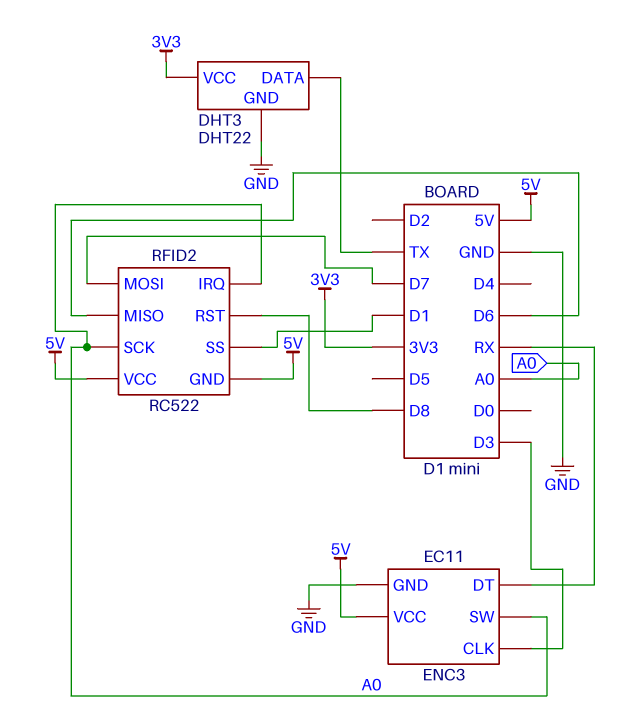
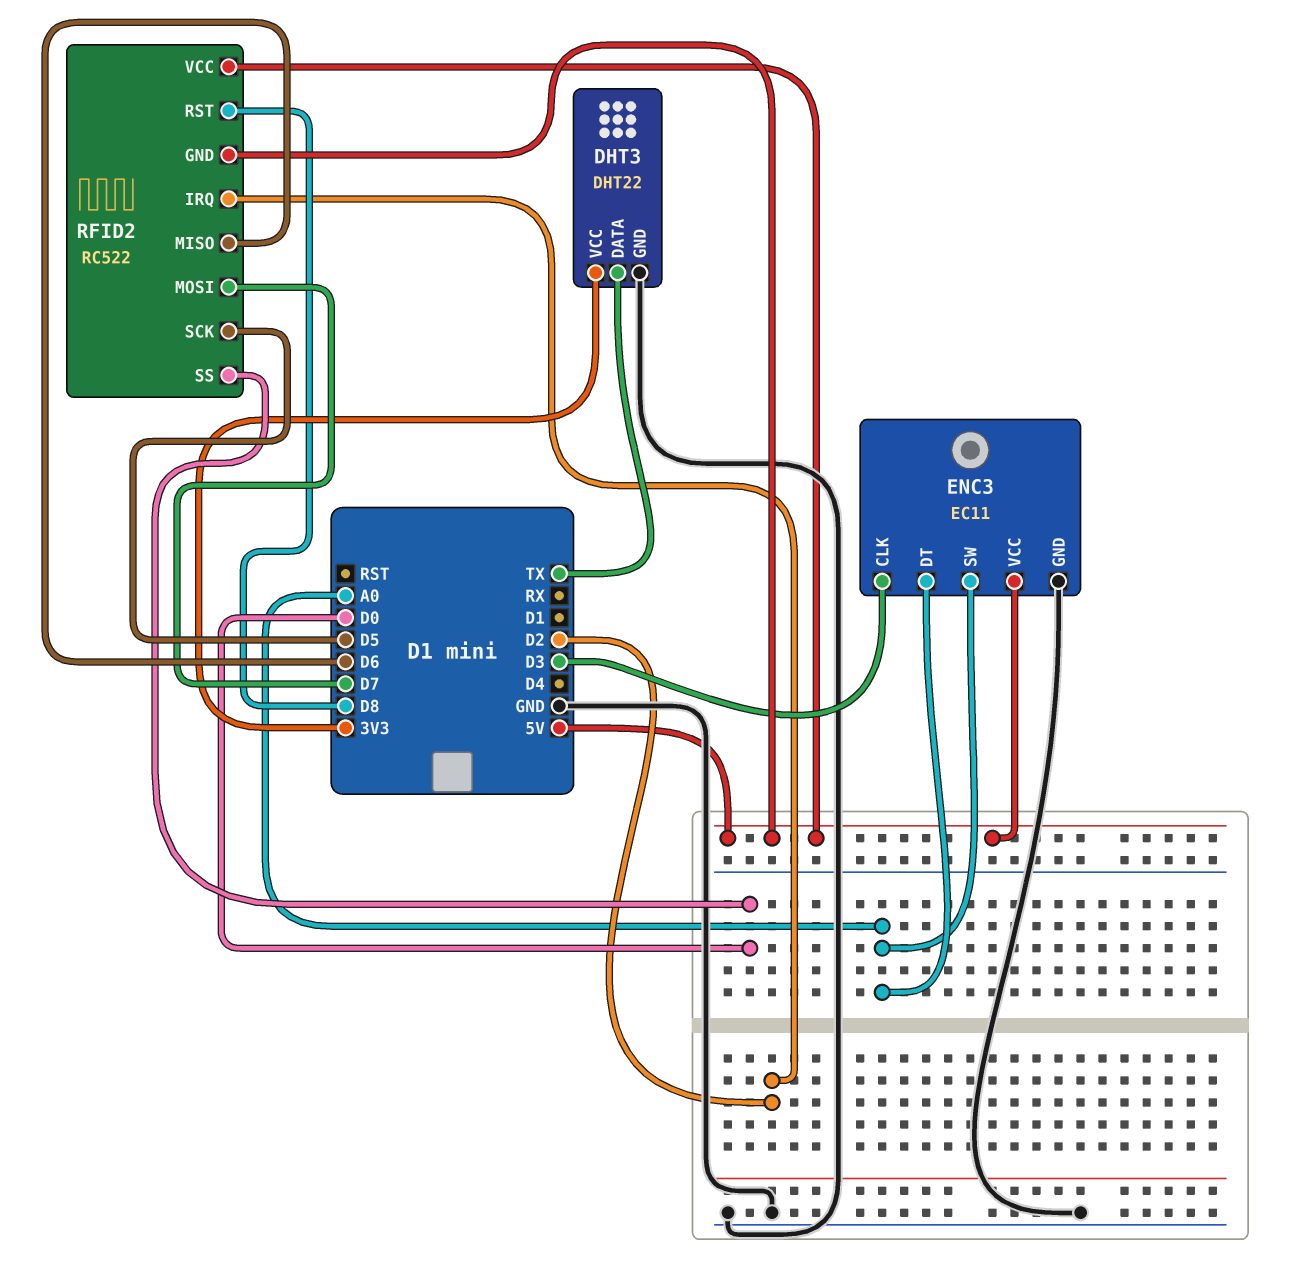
ENC3 pin DT: RX -> A0
RFID2 pin IRQ: A0 -> D2
RFID2 pin SCK: A0 -> D5
RFID2 pin SS: D1 -> D0

